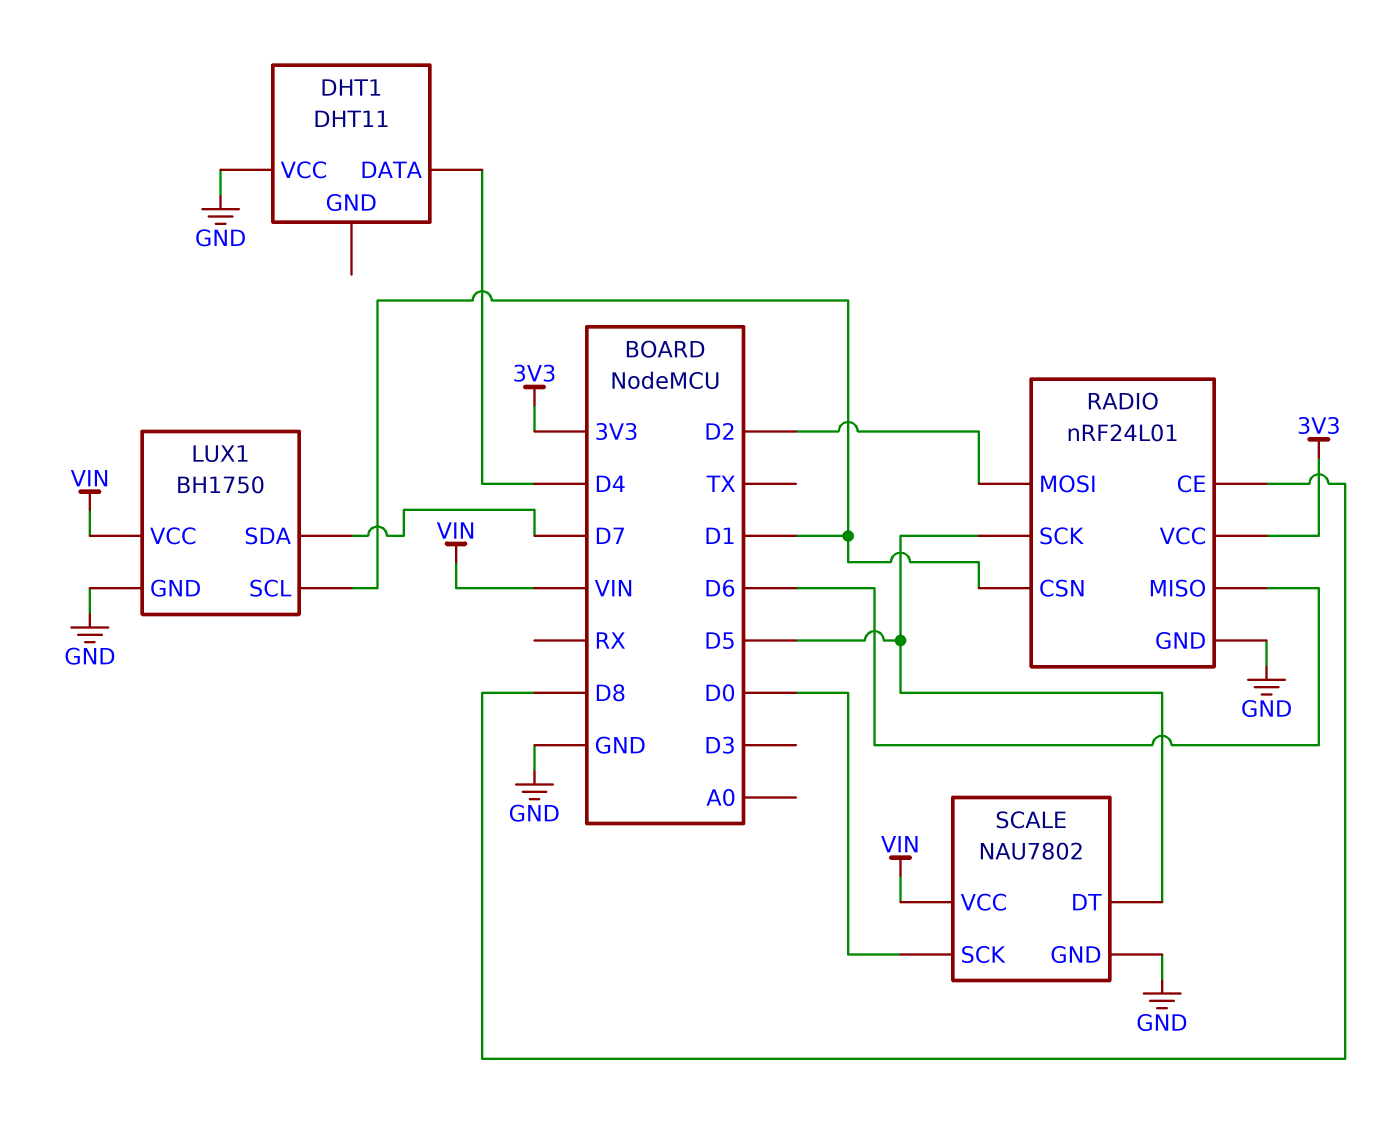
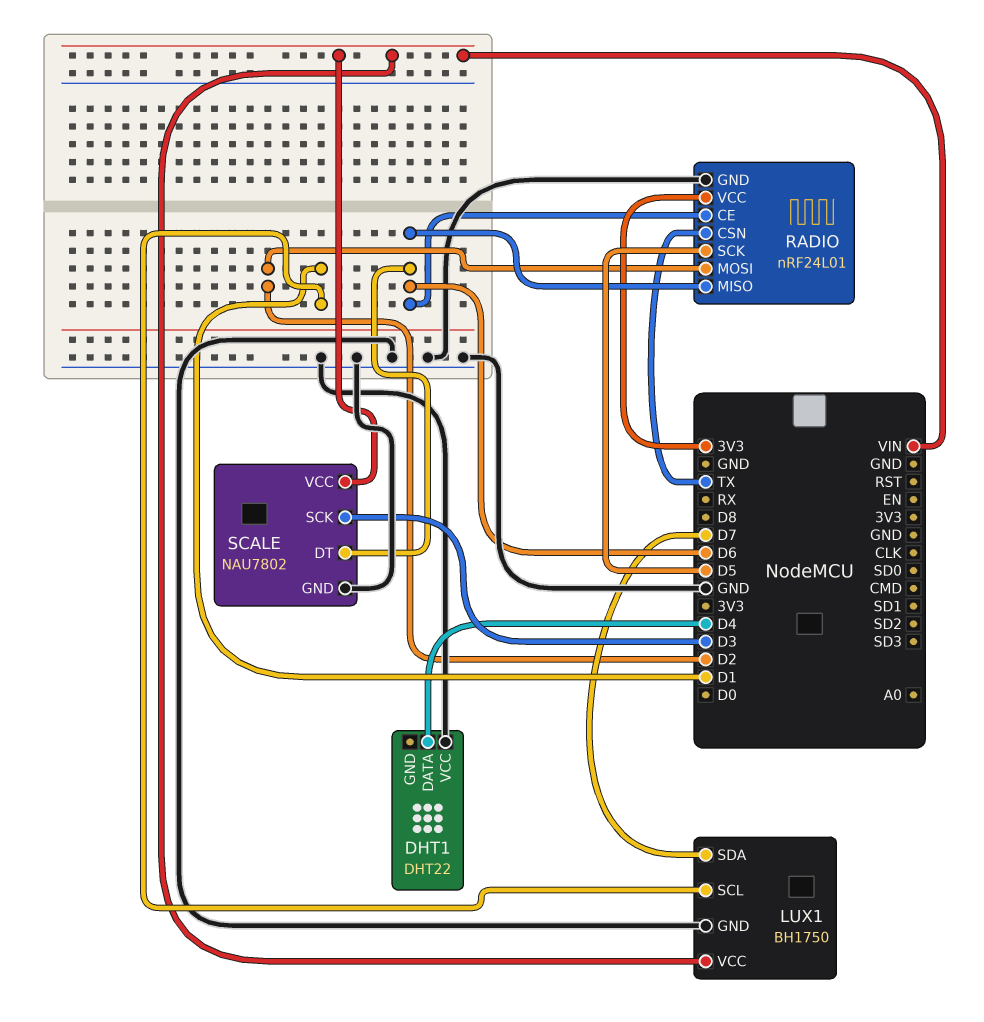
DHT1: DHT11 -> DHT22
RADIO pin CE: D8 -> D6
RADIO pin CSN: D1 -> TX
SCALE pin DT: D5 -> D6
SCALE pin SCK: D0 -> D3

